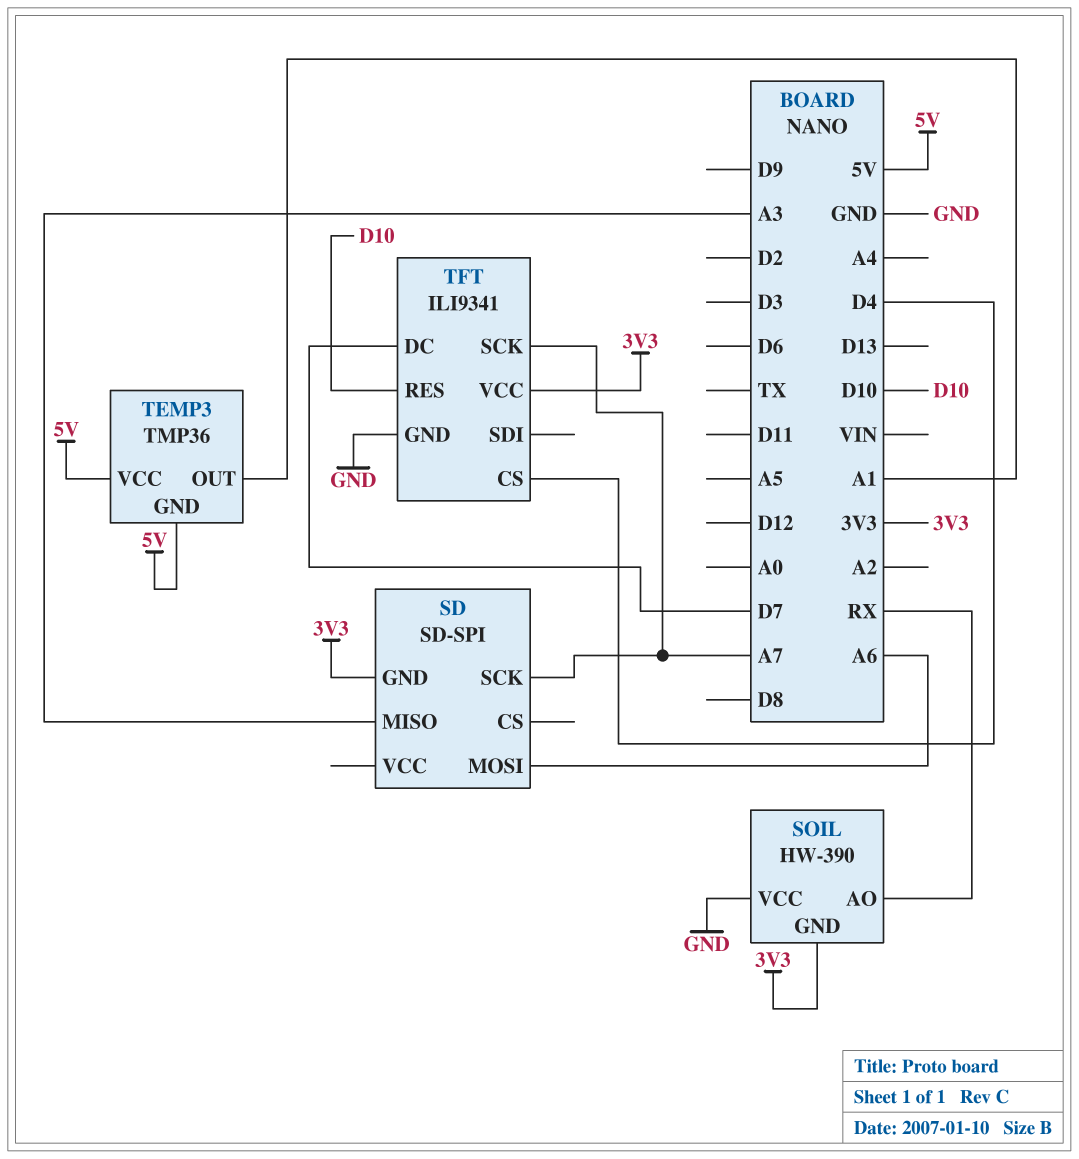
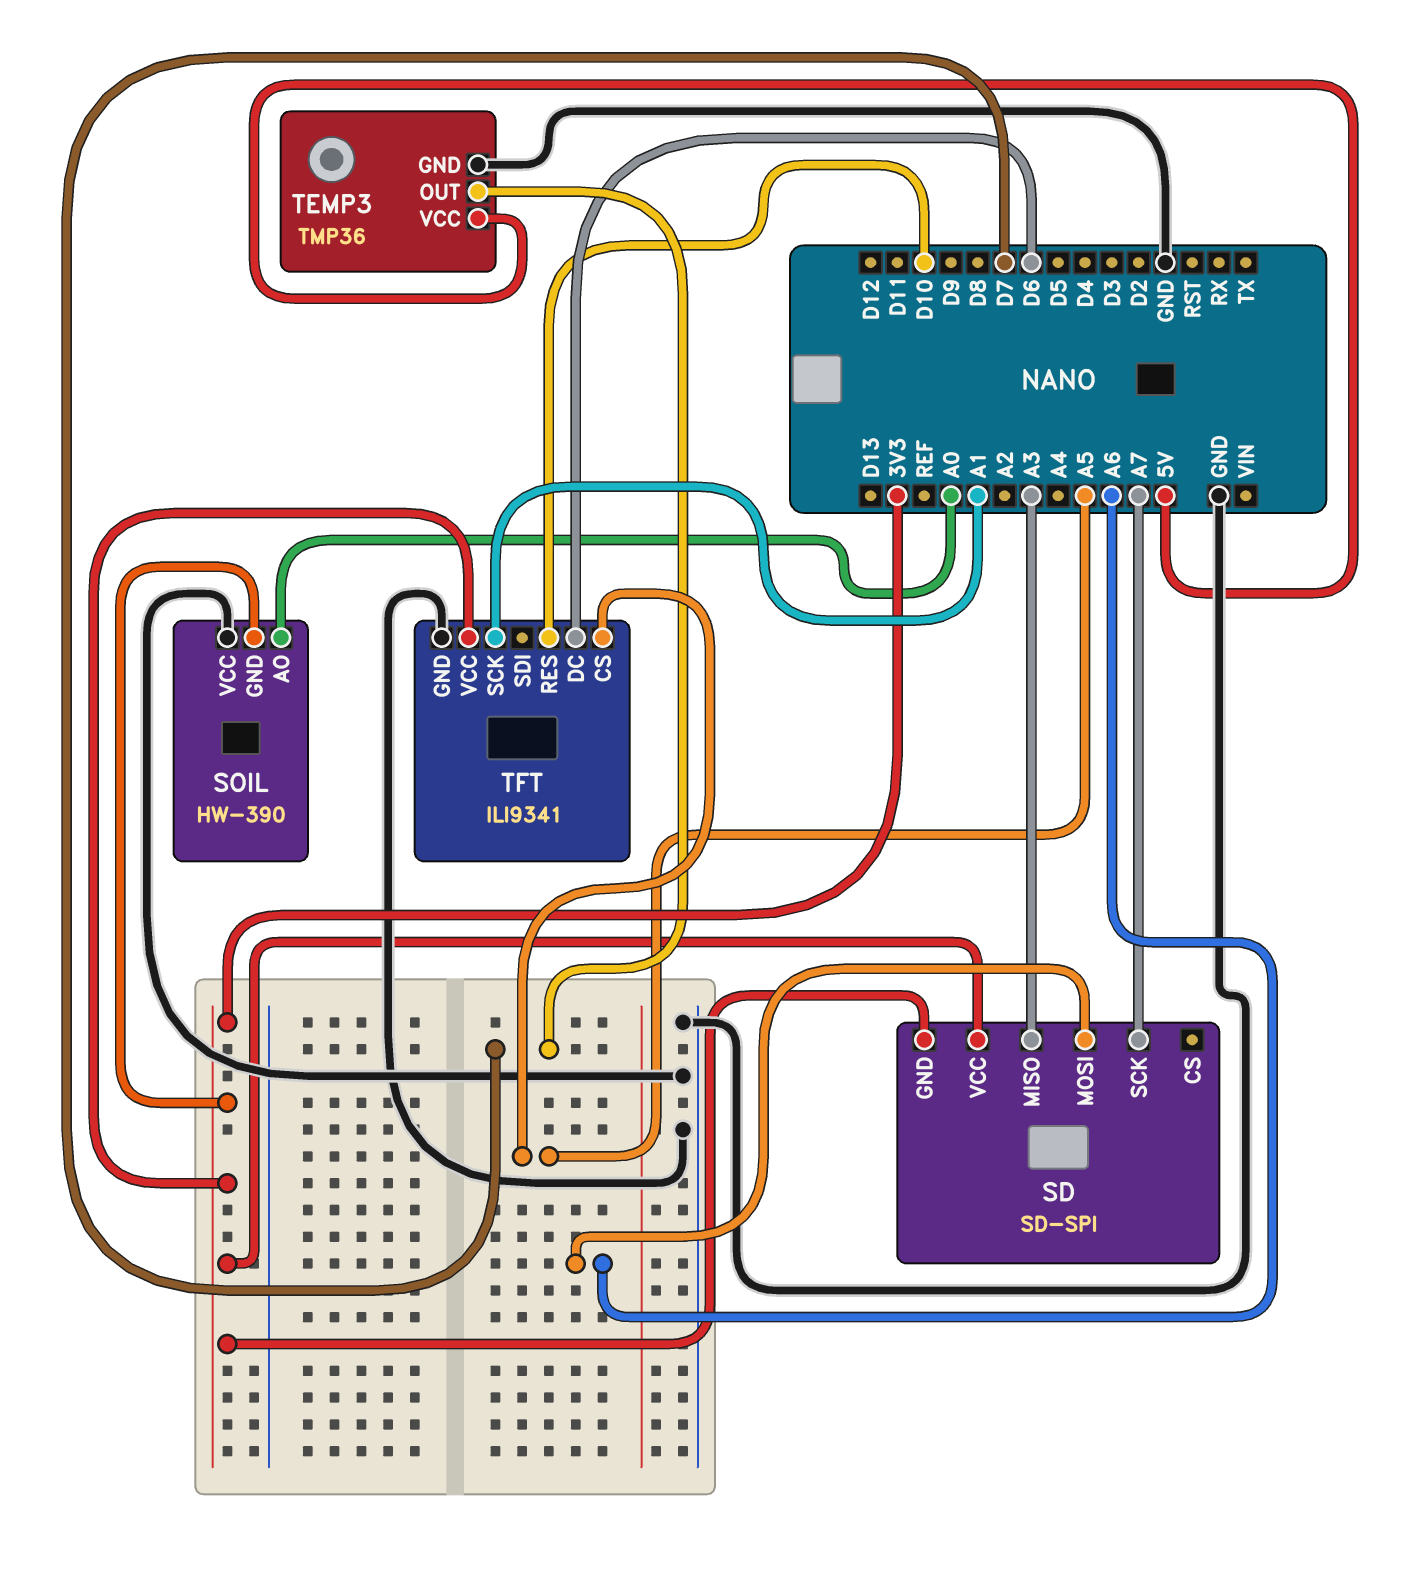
SD pin VCC: none -> 3V3
SOIL pin AO: RX -> A0
TEMP3 pin GND: 5V -> GND
TEMP3 pin OUT: A1 -> D7
TFT pin CS: D4 -> A5
TFT pin DC: D7 -> D6
TFT pin SCK: A7 -> A1

